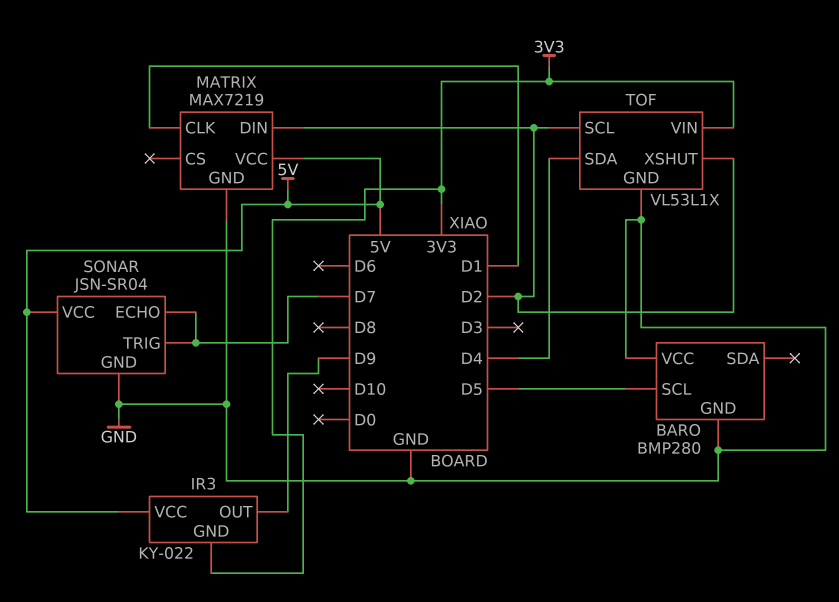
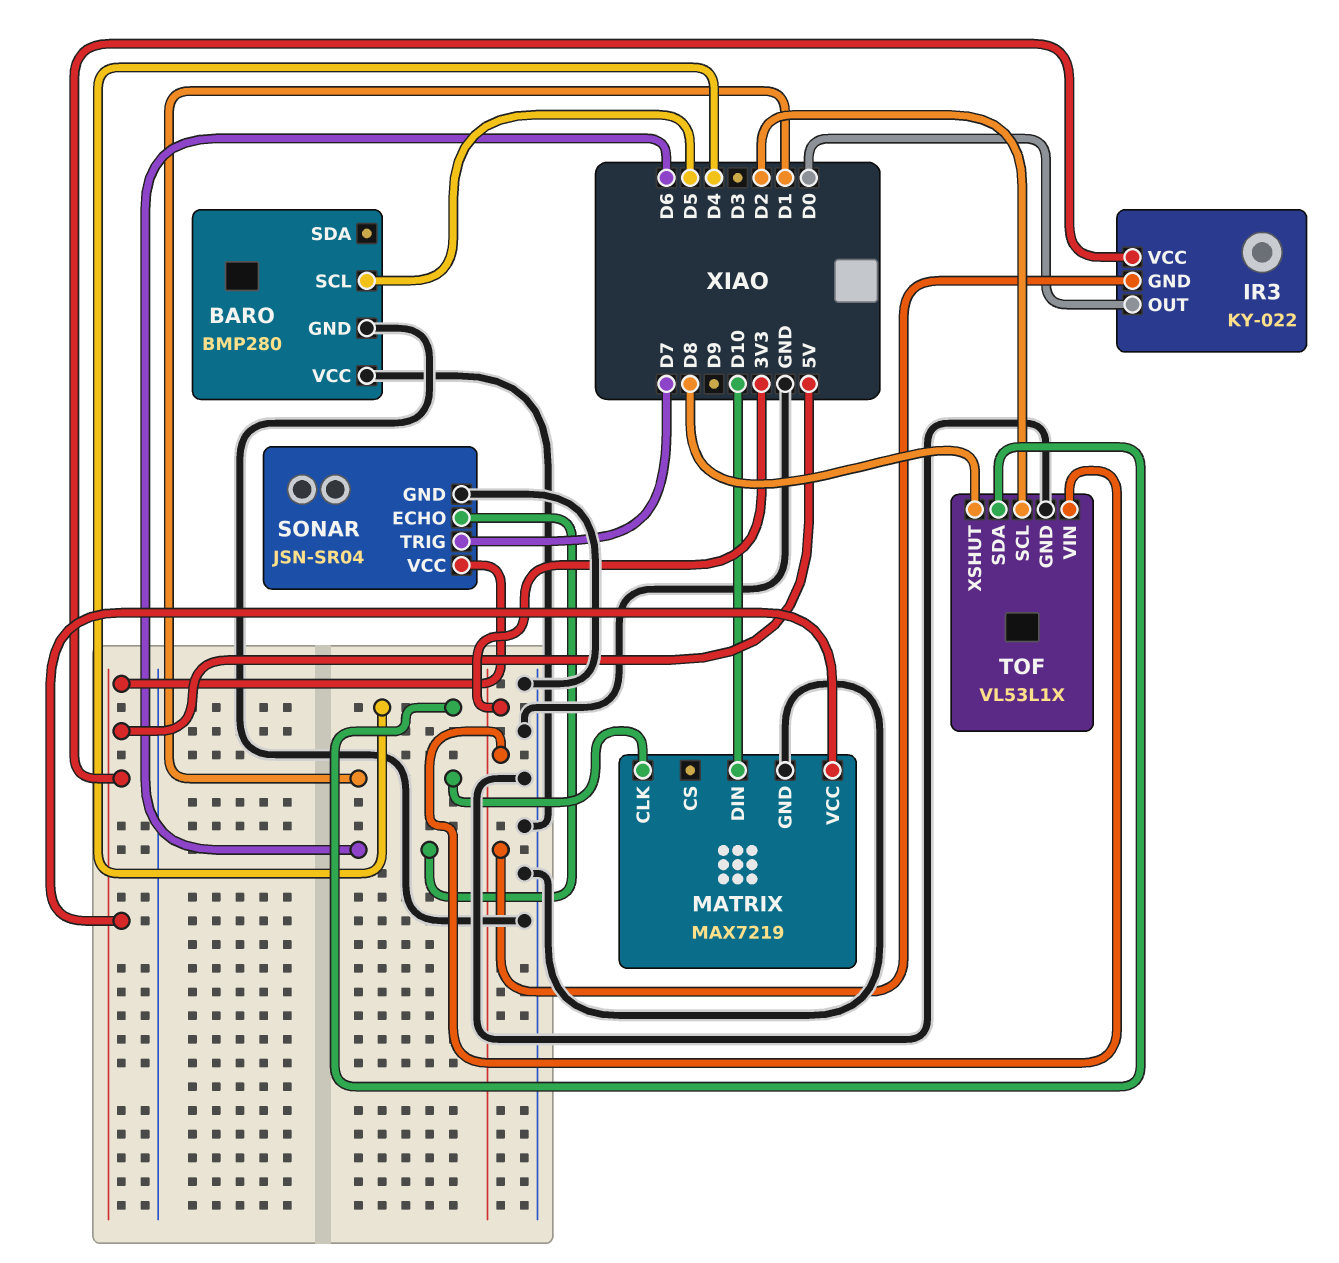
IR3 pin OUT: D9 -> D0
MATRIX pin DIN: D2 -> D10
SONAR pin ECHO: D7 -> D6
TOF pin XSHUT: D2 -> D8

